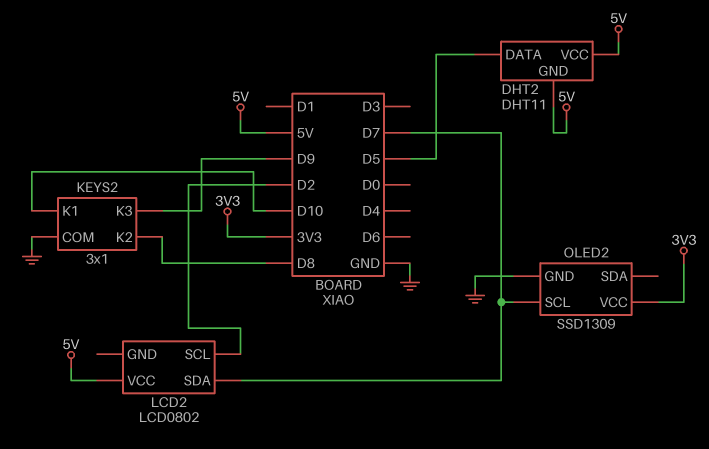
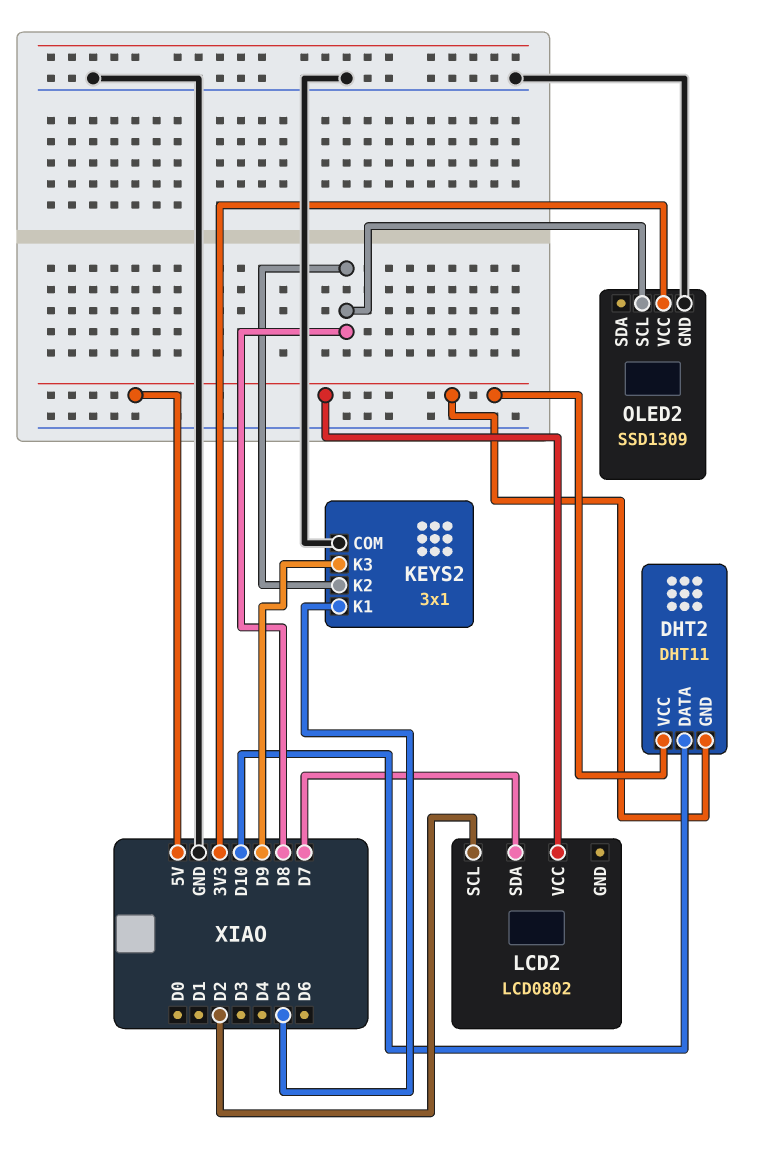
DHT2 pin DATA: D5 -> D10
KEYS2 pin K1: D10 -> D5
OLED2 pin SCL: D7 -> D8

